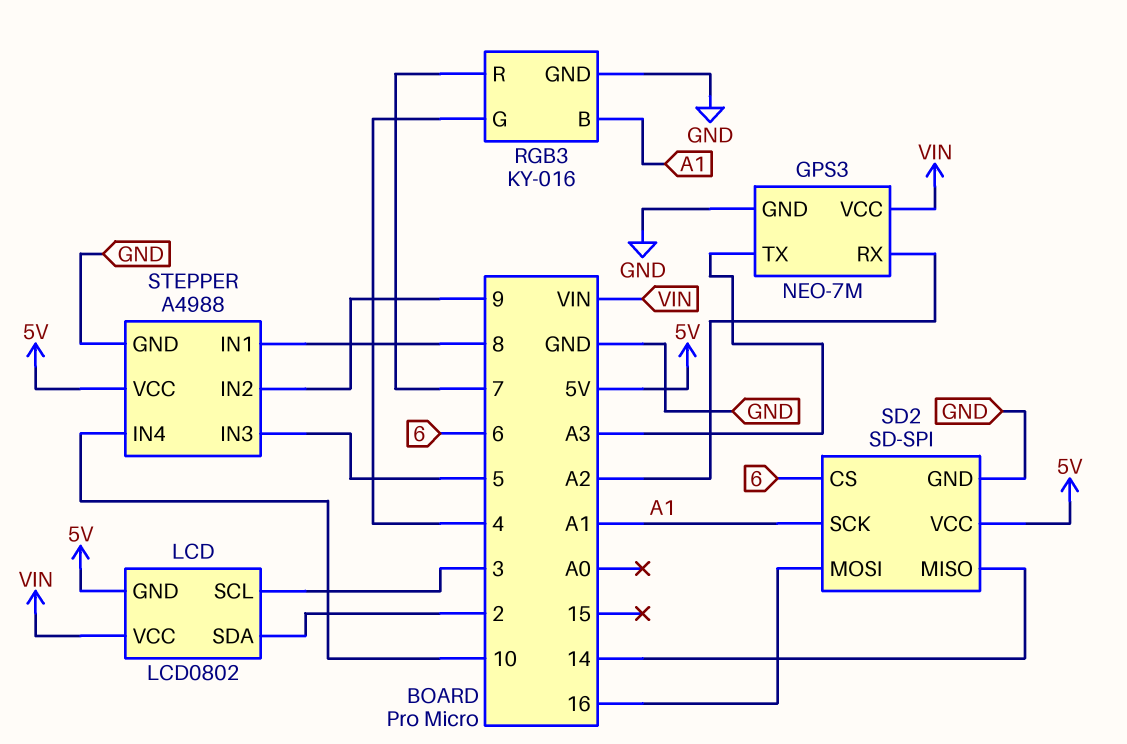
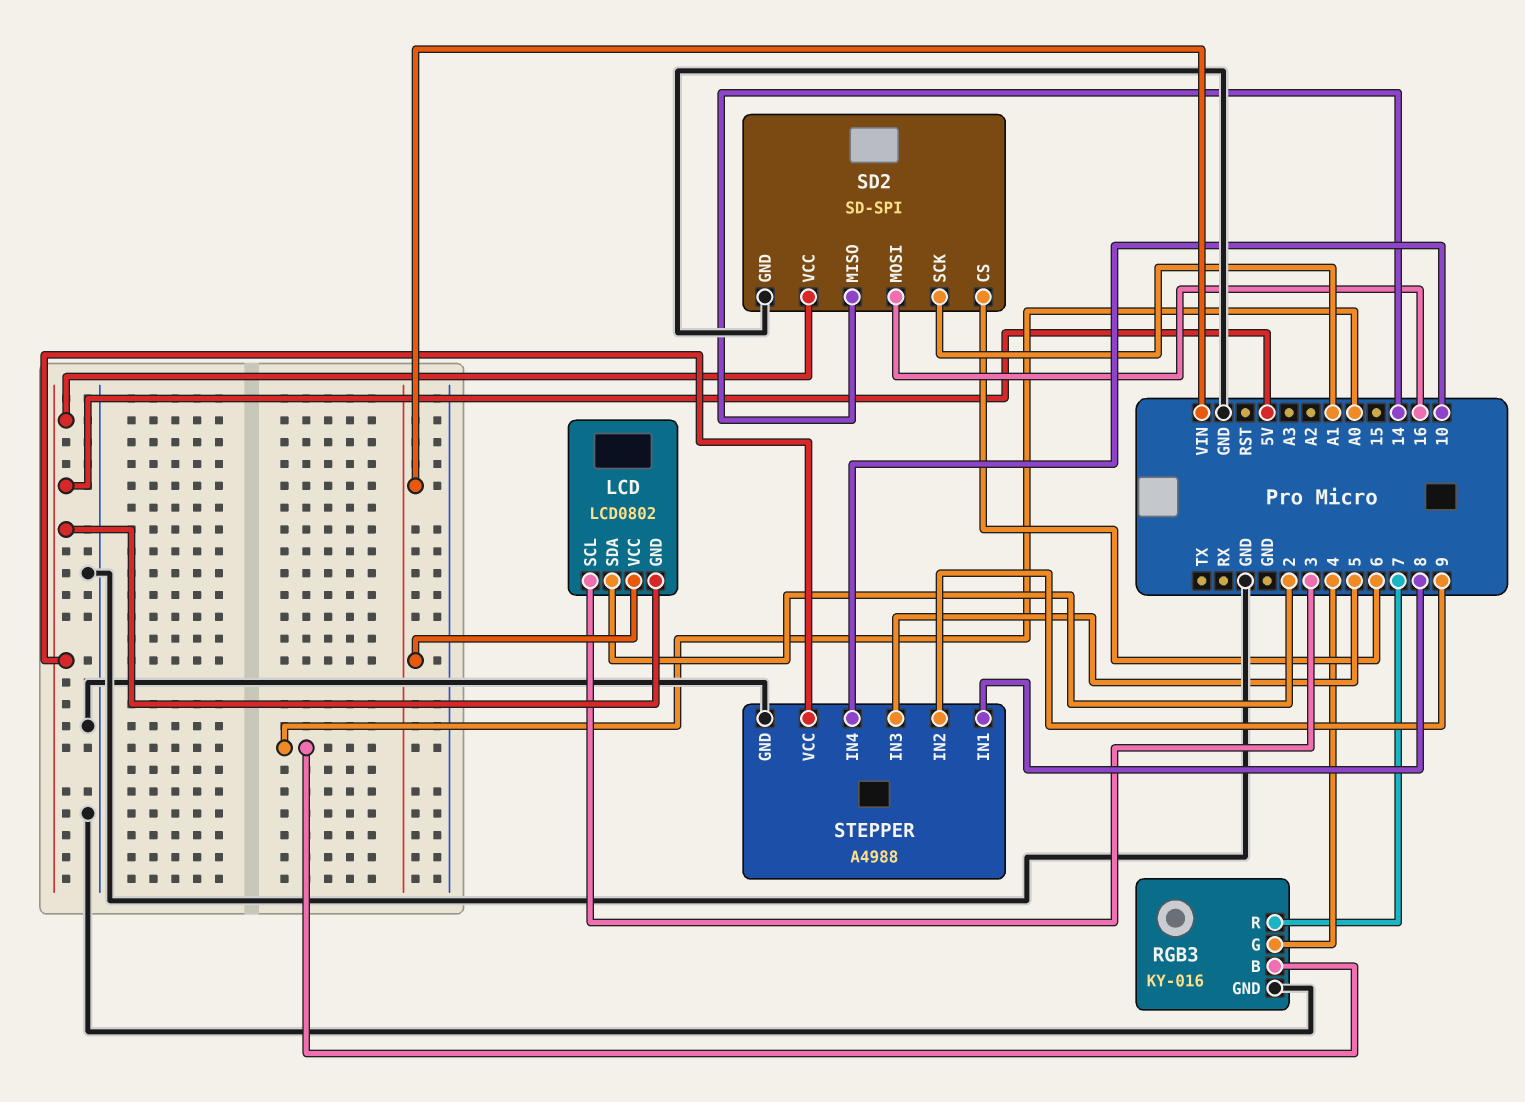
GPS3: NEO-7M -> none
GPS3 pin GND: GND -> none
GPS3 pin RX: A2 -> none
GPS3 pin TX: A3 -> none
GPS3 pin VCC: VIN -> none
RGB3 pin B: A1 -> A0

